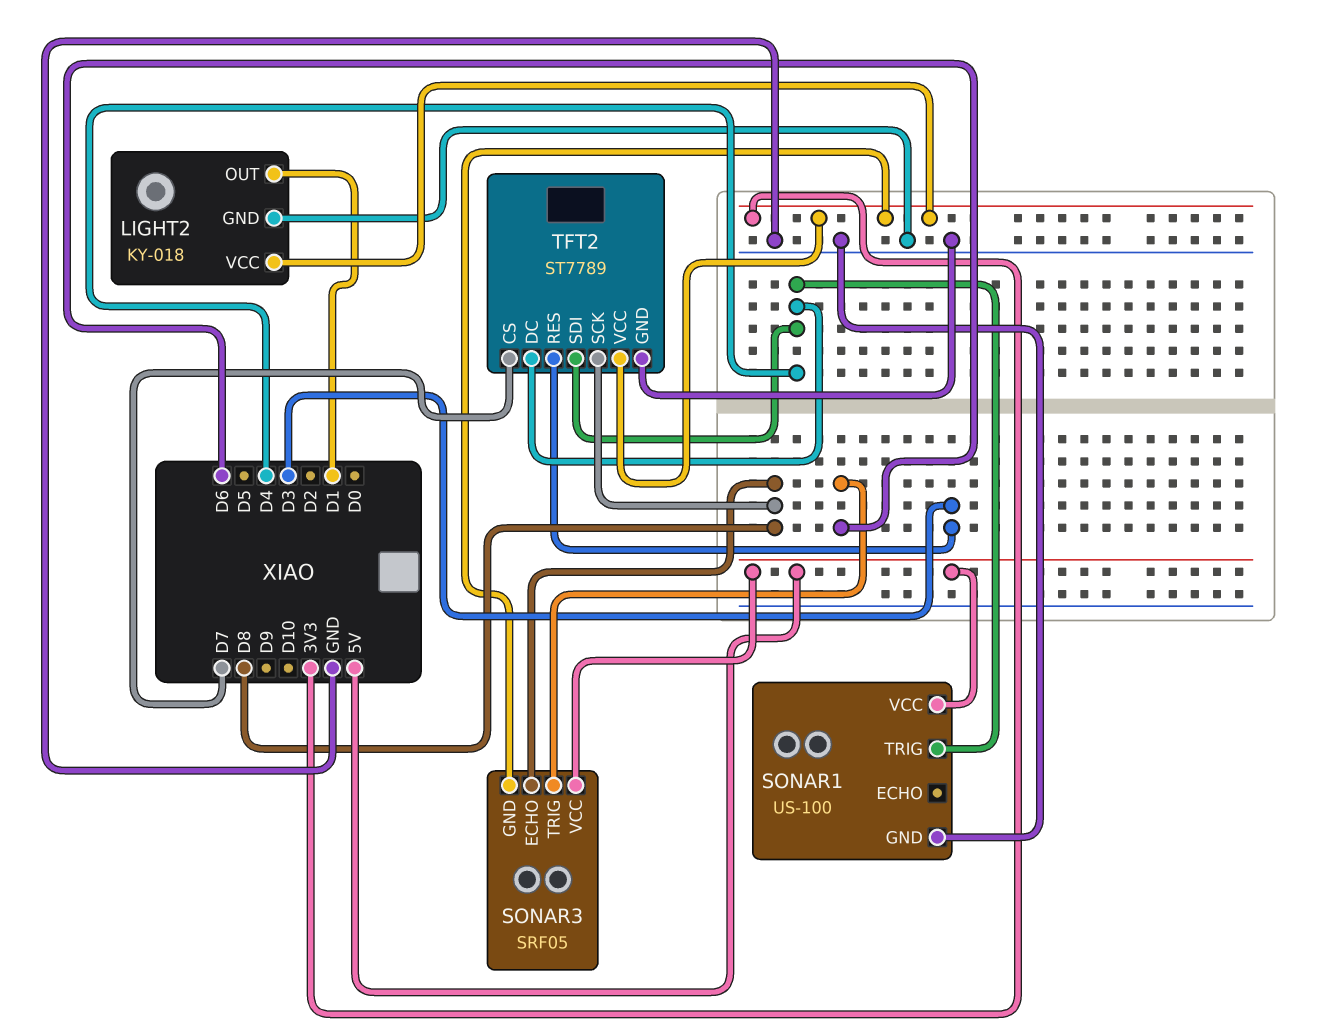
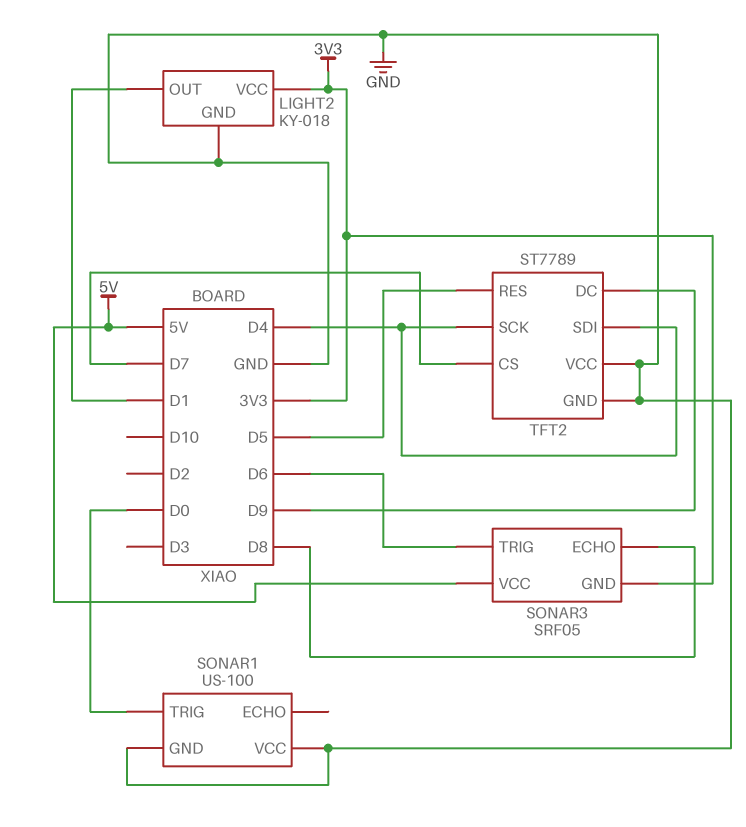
SONAR1 pin TRIG: D4 -> D0
SONAR1 pin VCC: 5V -> GND
TFT2 pin DC: D4 -> D9
TFT2 pin RES: D3 -> D5
TFT2 pin SCK: D8 -> D4
TFT2 pin VCC: 3V3 -> GND

